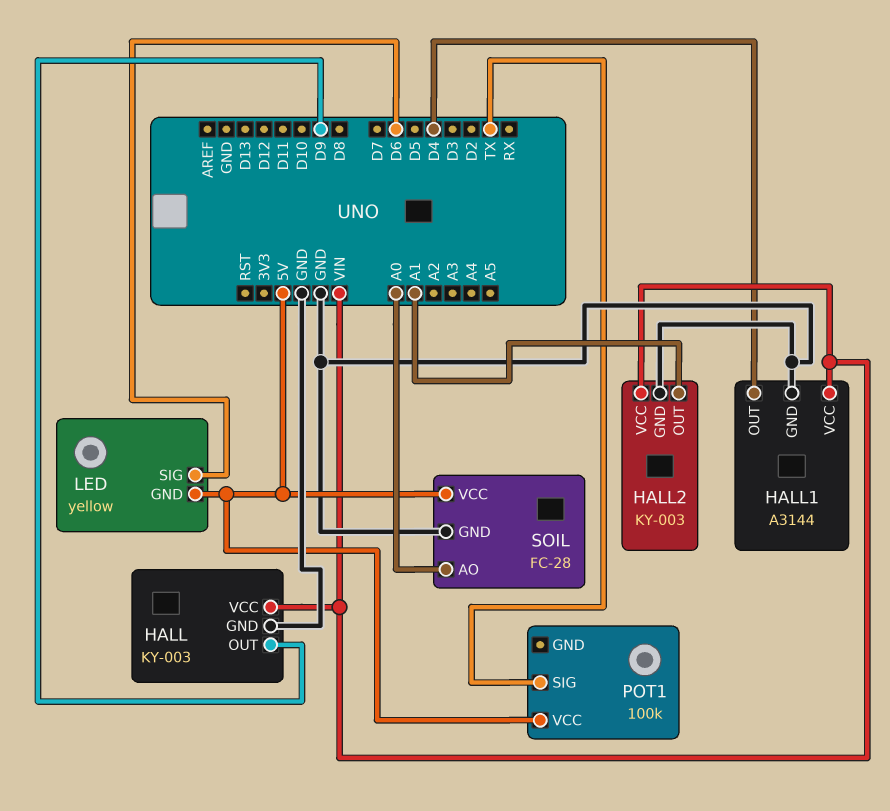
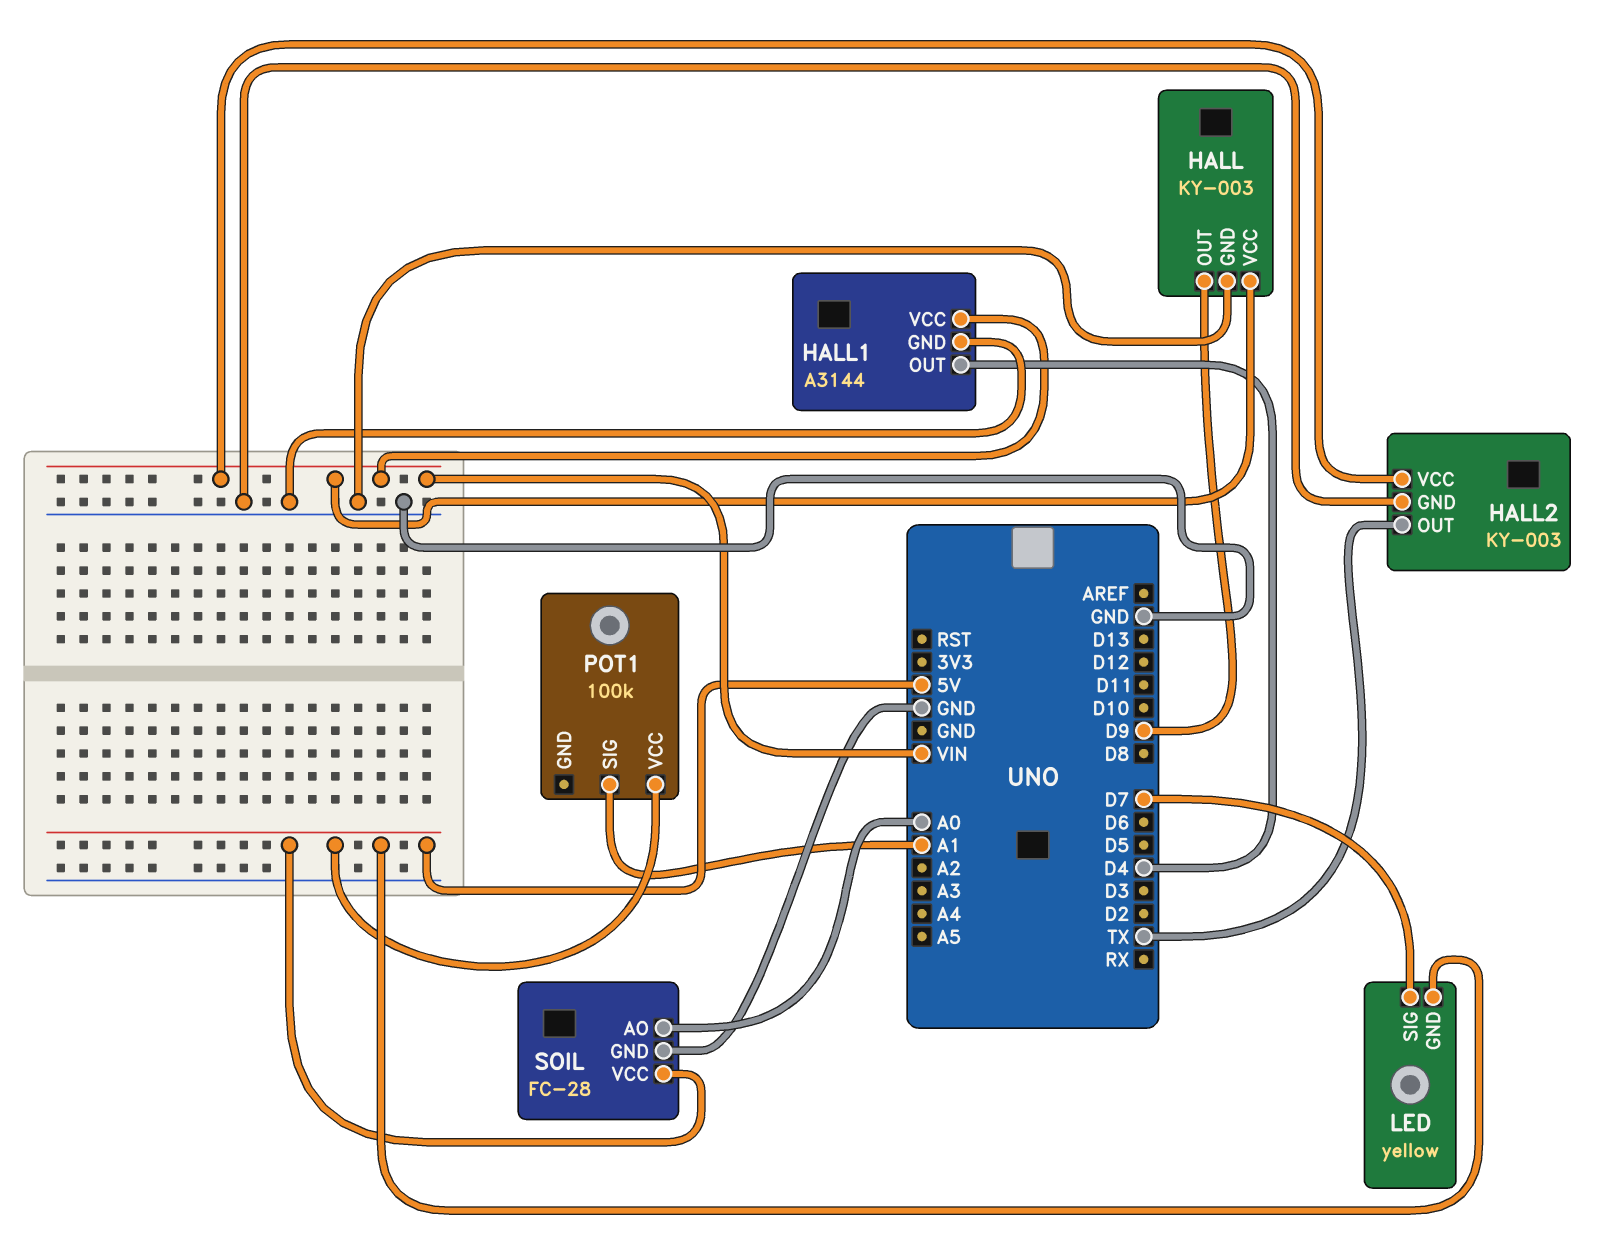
HALL2 pin OUT: A1 -> TX
LED pin SIG: D6 -> D7
POT1 pin SIG: TX -> A1

